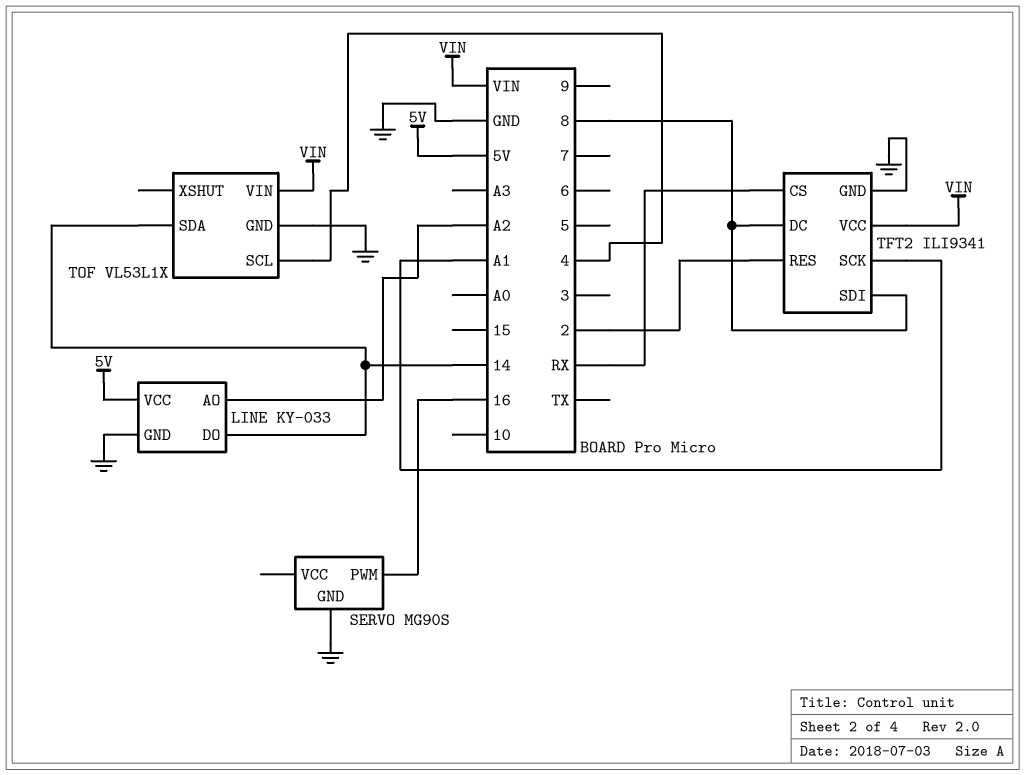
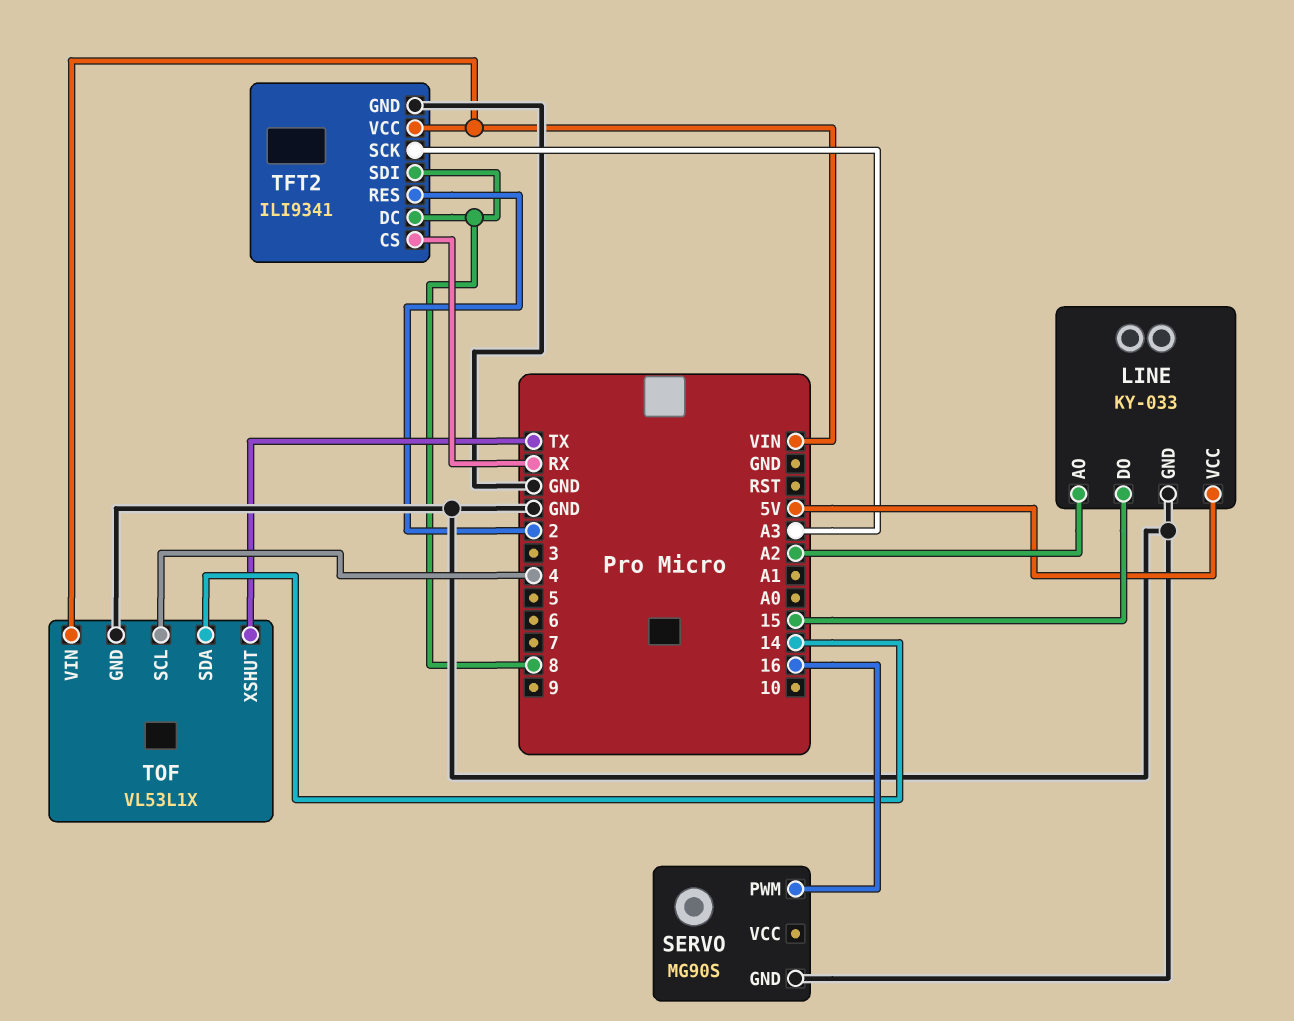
LINE pin DO: 14 -> 15
TFT2 pin SCK: A1 -> A3
TOF pin XSHUT: none -> TX

